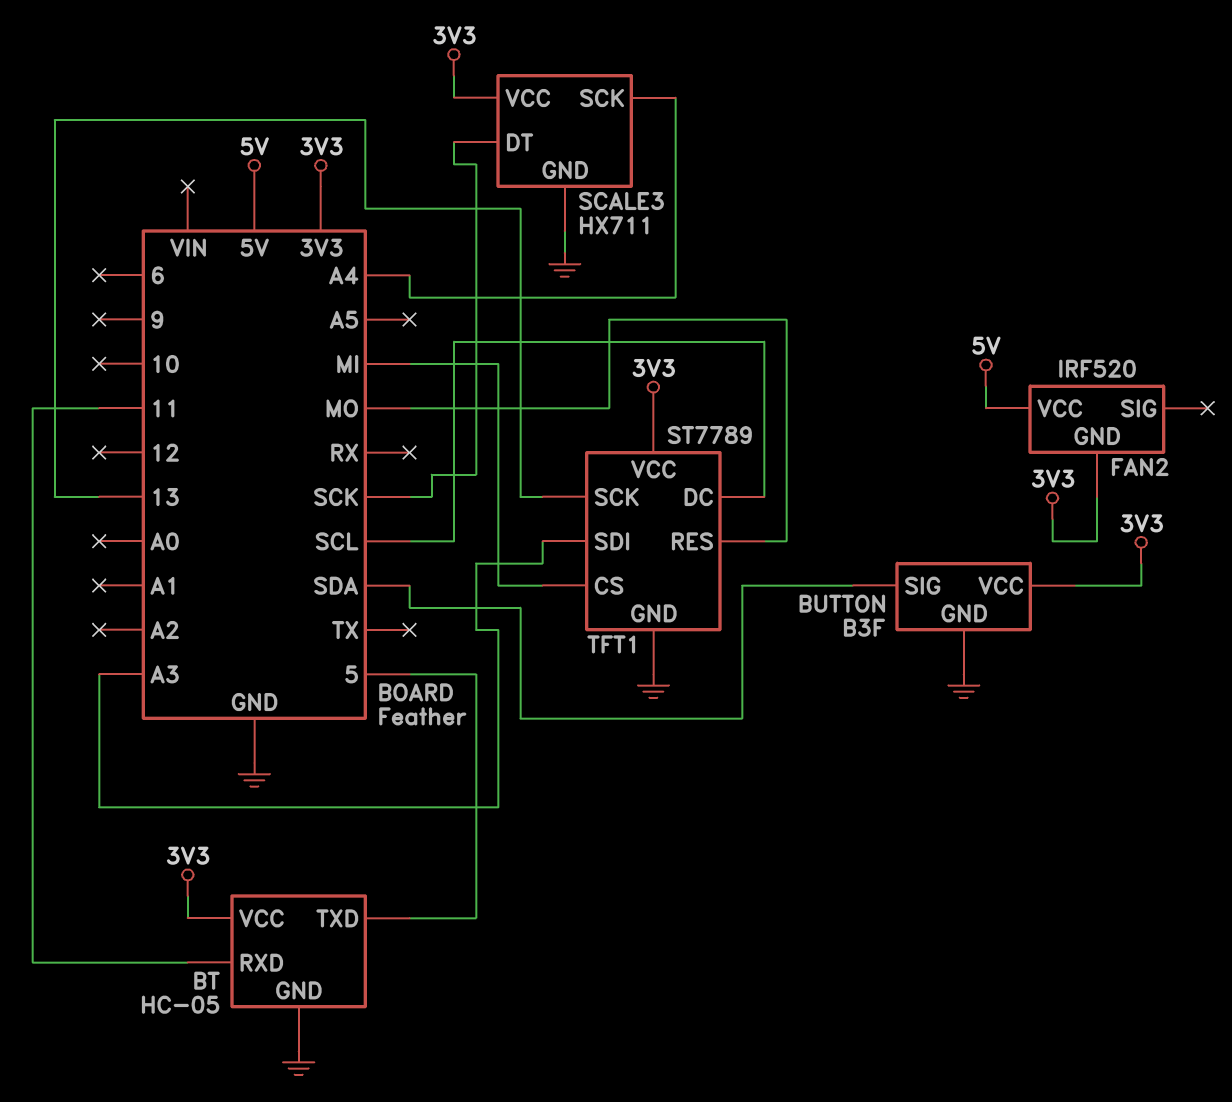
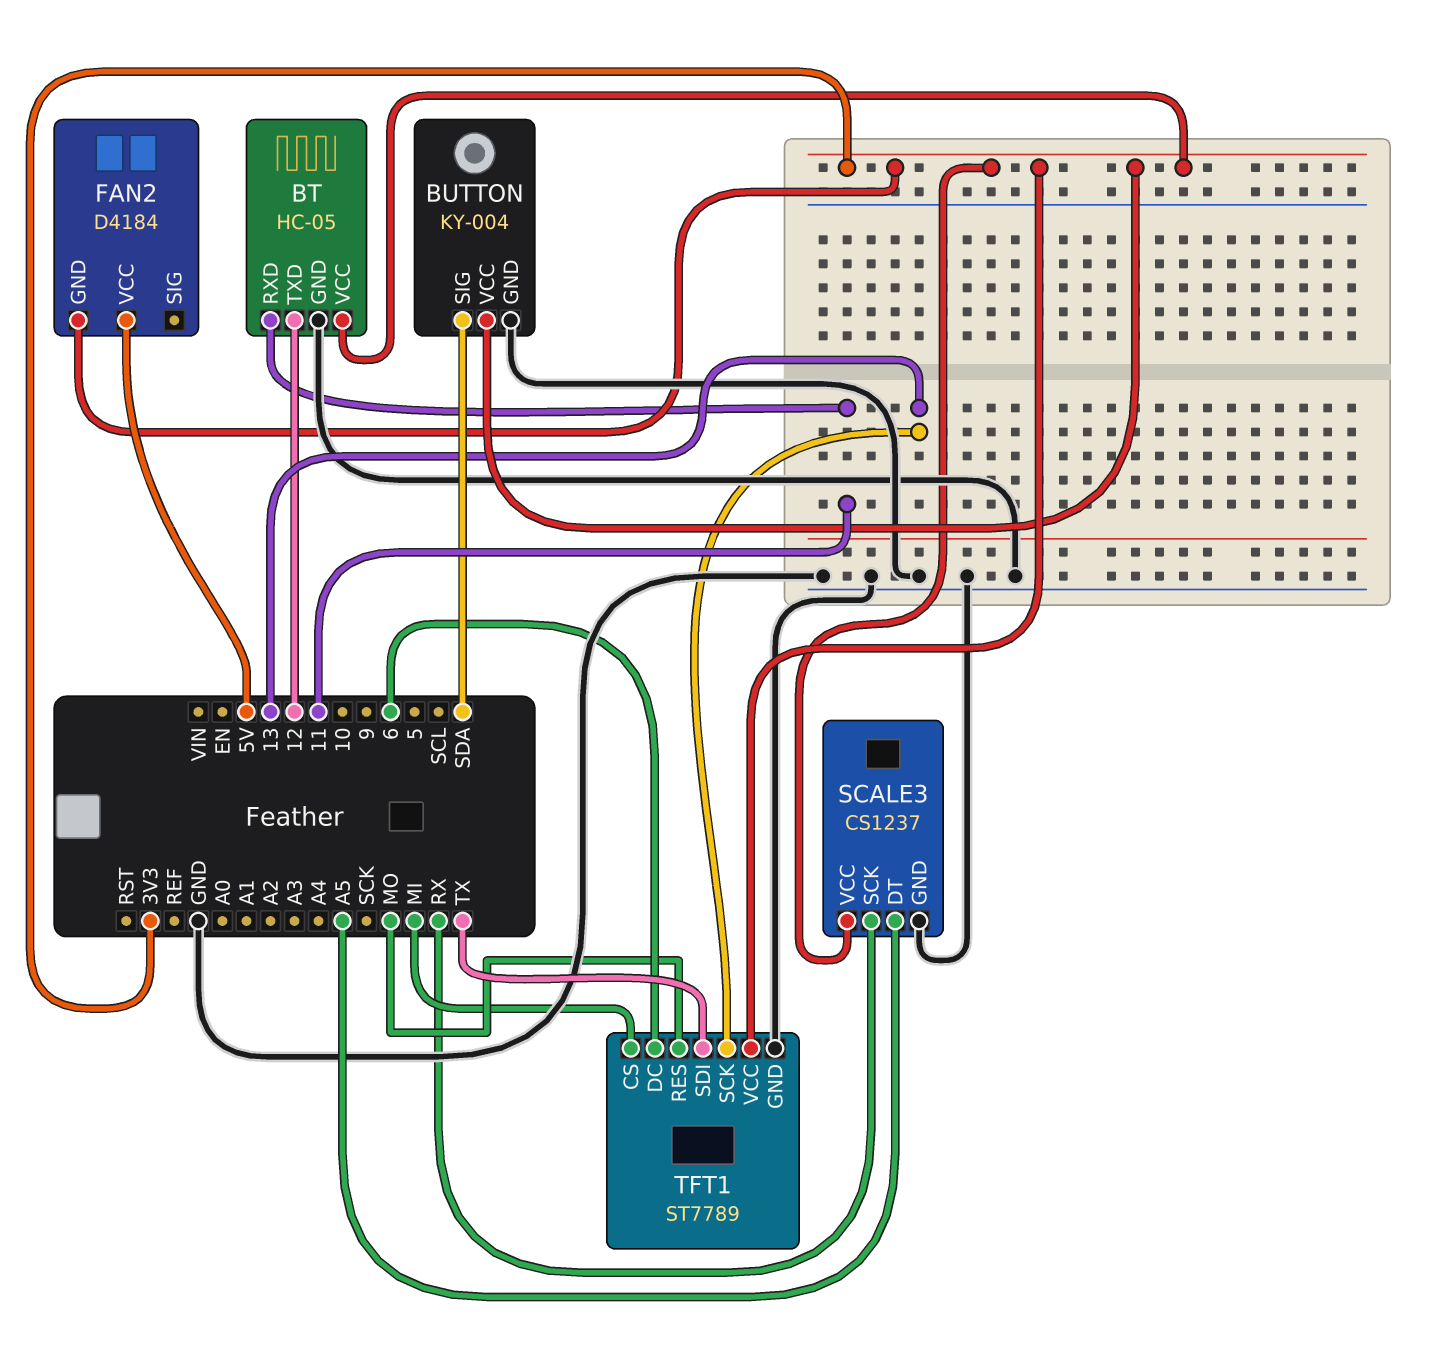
BT pin TXD: 5 -> 12
BUTTON: B3F -> KY-004
FAN2: IRF520 -> D4184
SCALE3: HX711 -> CS1237
SCALE3 pin DT: SCK -> A5
SCALE3 pin SCK: A4 -> RX
TFT1 pin DC: SCL -> 6
TFT1 pin SDI: A3 -> TX

